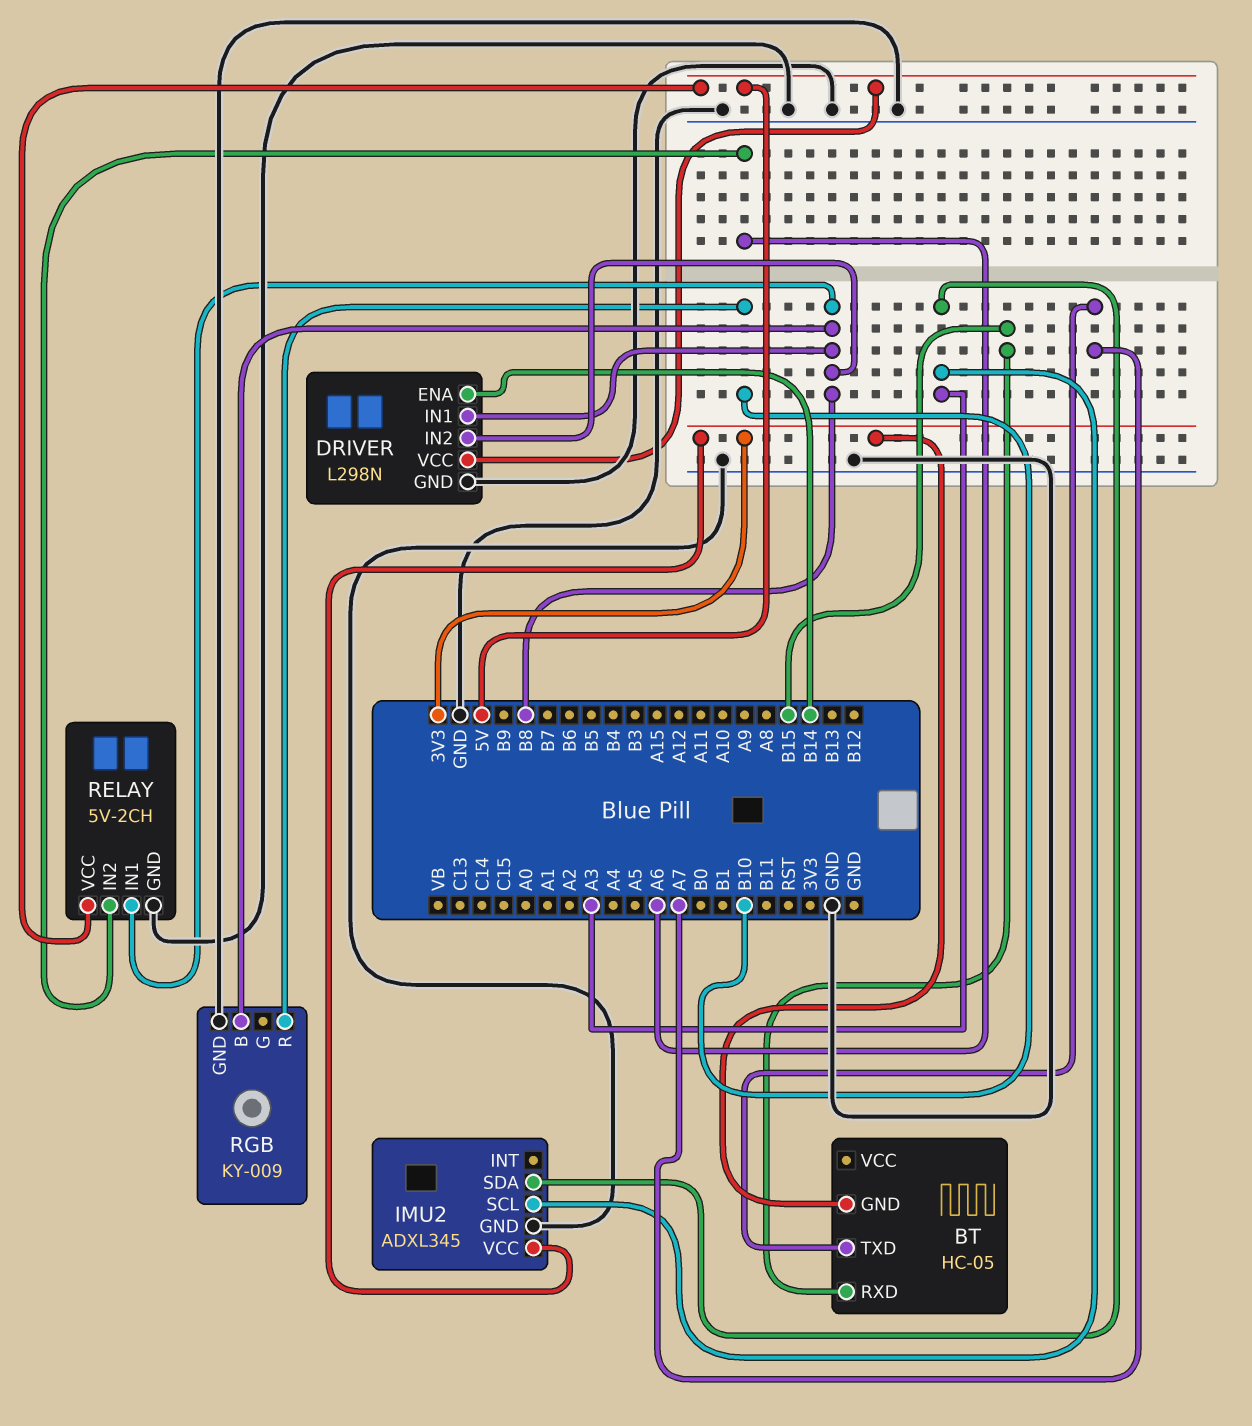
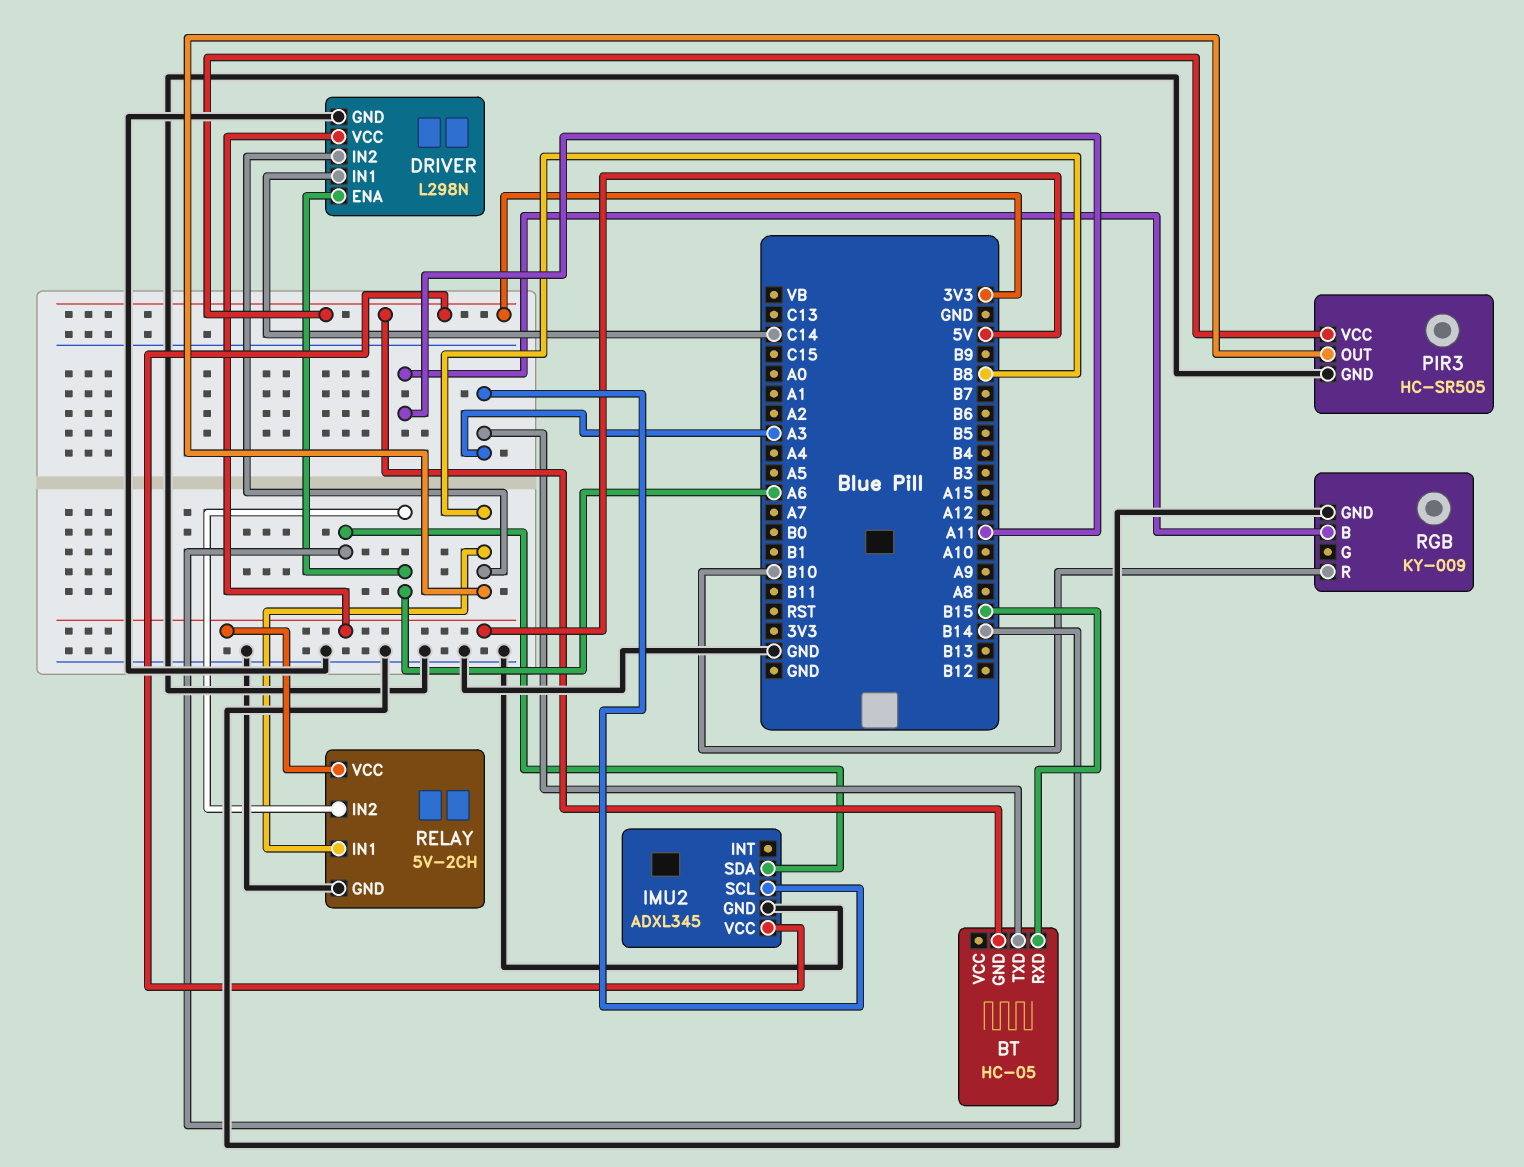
BT pin TXD: A7 -> A3
DRIVER pin ENA: B14 -> A6
DRIVER pin IN1: B8 -> C14
IMU2 pin SDA: A3 -> B14
PIR3: none -> HC-SR505
PIR3 pin GND: none -> GND
PIR3 pin OUT: none -> B8
PIR3 pin VCC: none -> 3V3
RGB pin B: B8 -> A11

